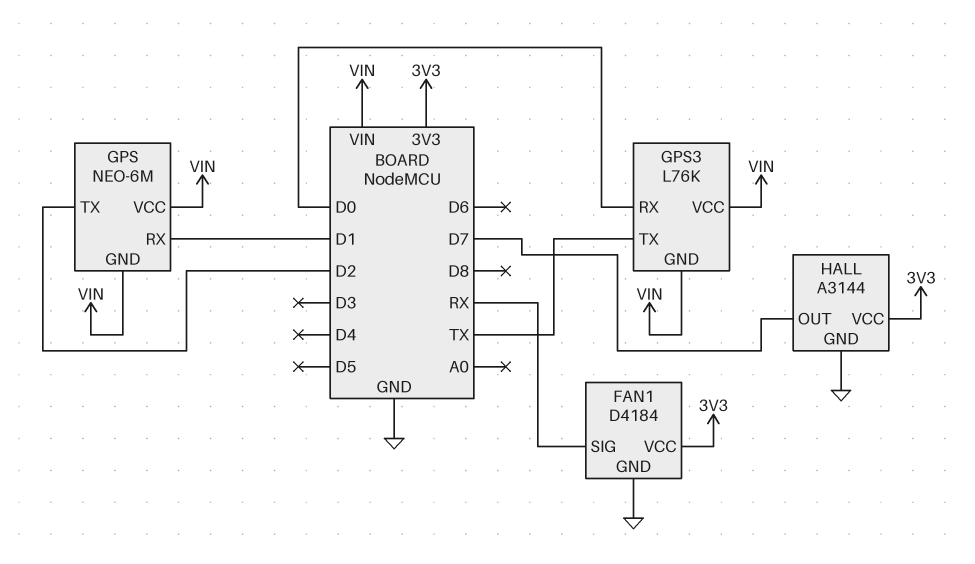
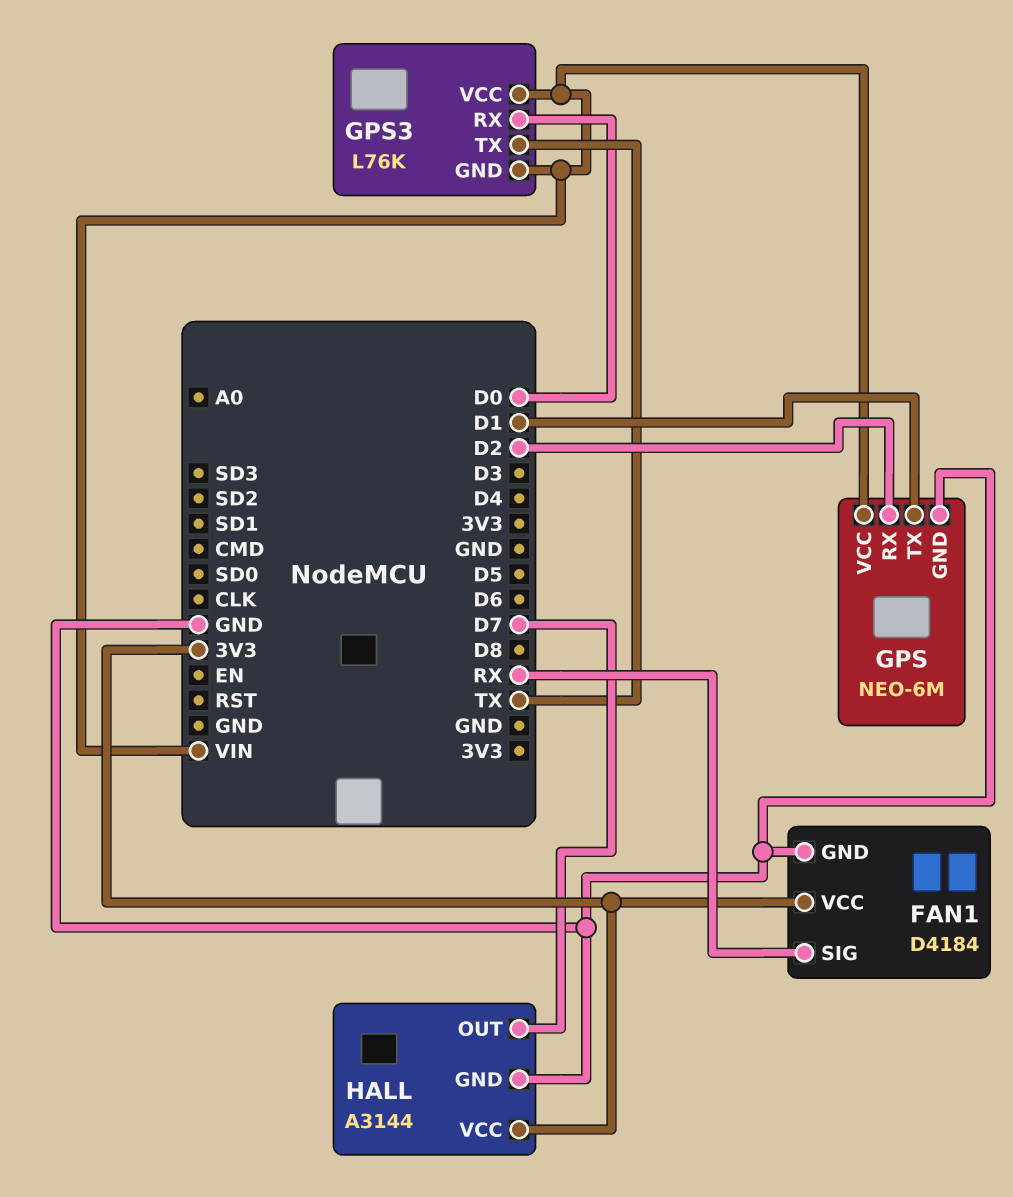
GPS pin GND: VIN -> GND
GPS pin RX: D1 -> D2
GPS pin TX: D2 -> D1

